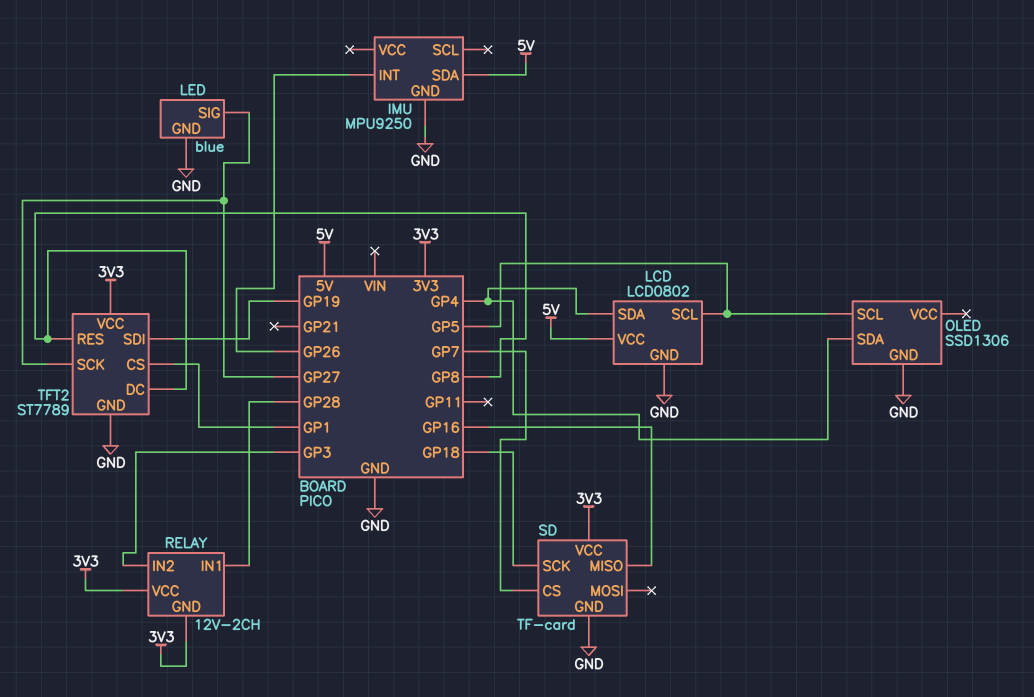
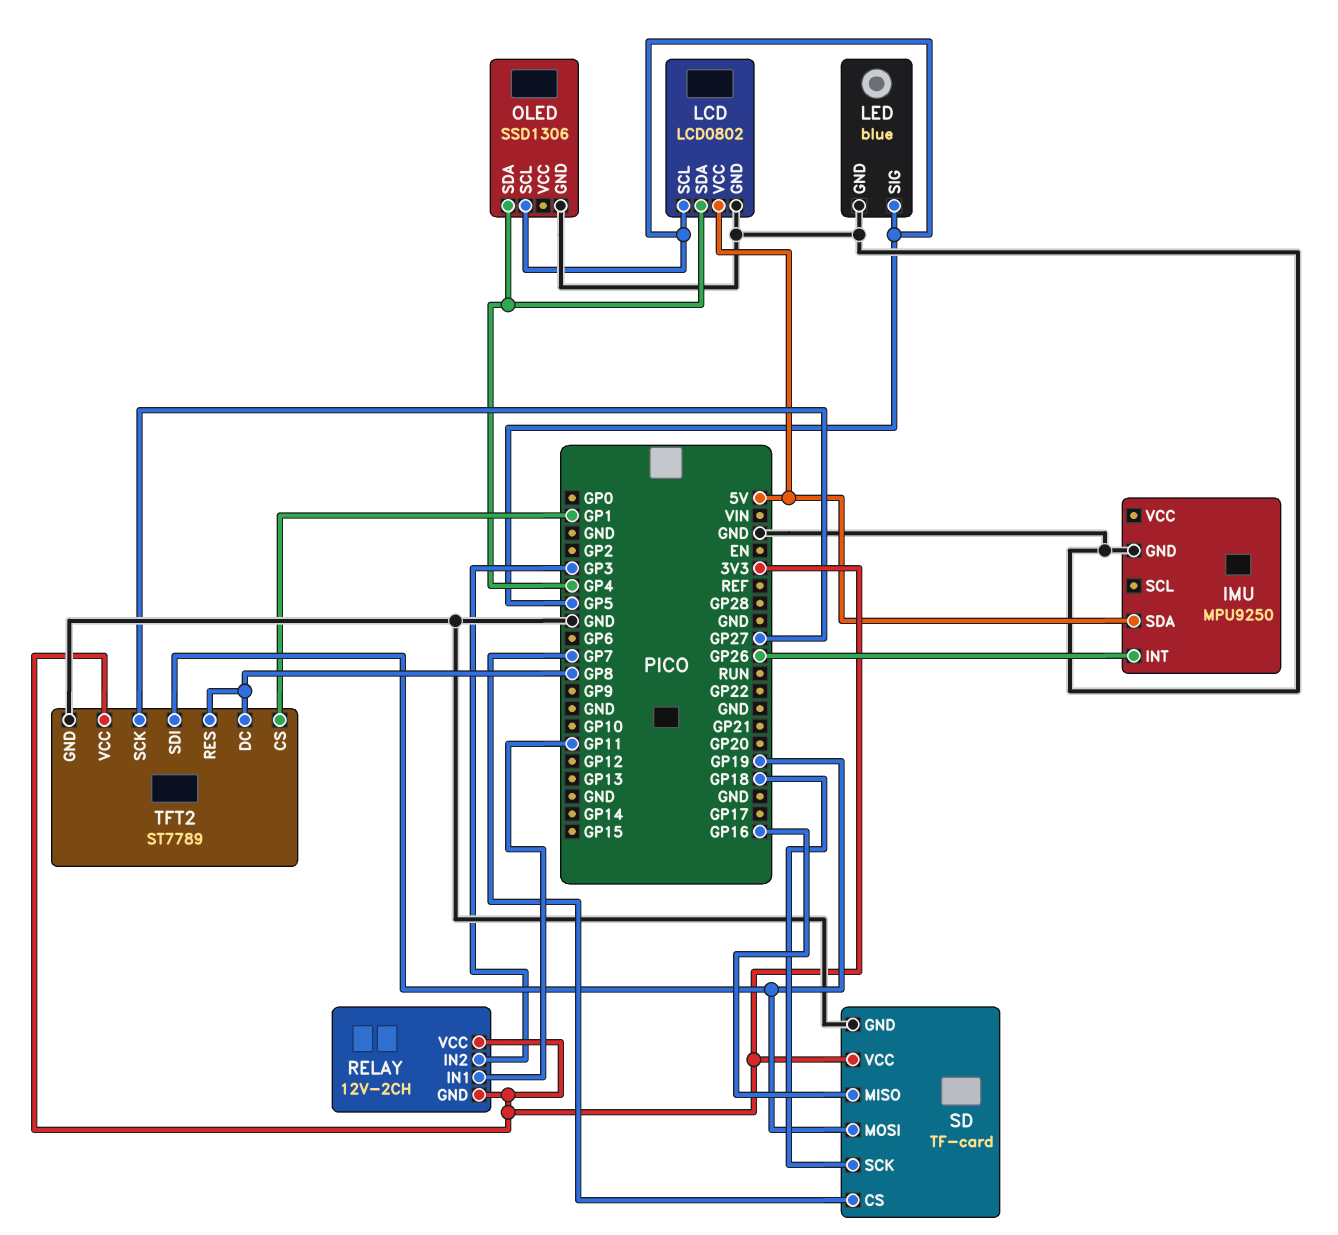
LED pin SIG: GP27 -> GP5
RELAY pin IN1: GP28 -> GP11
SD pin MOSI: none -> GP19

